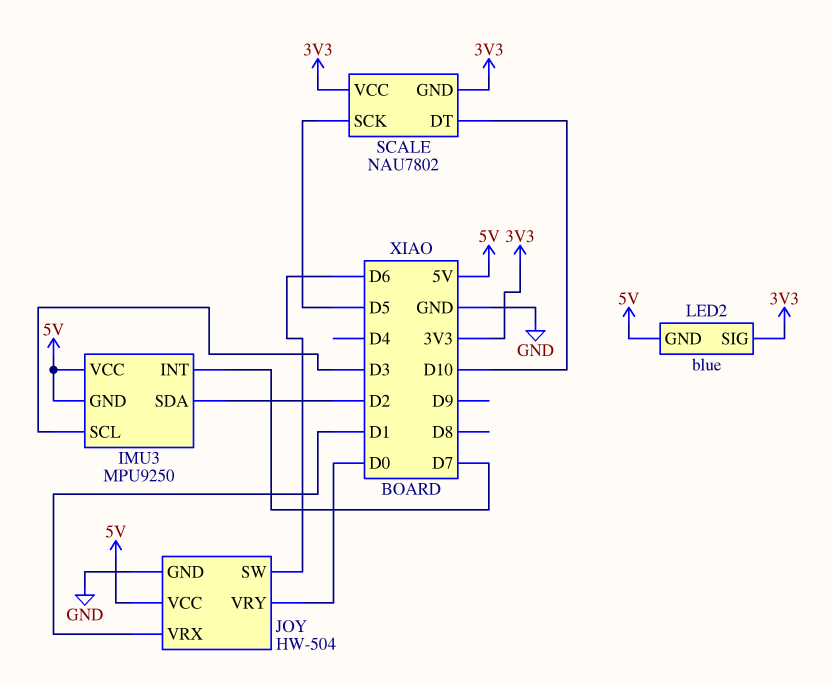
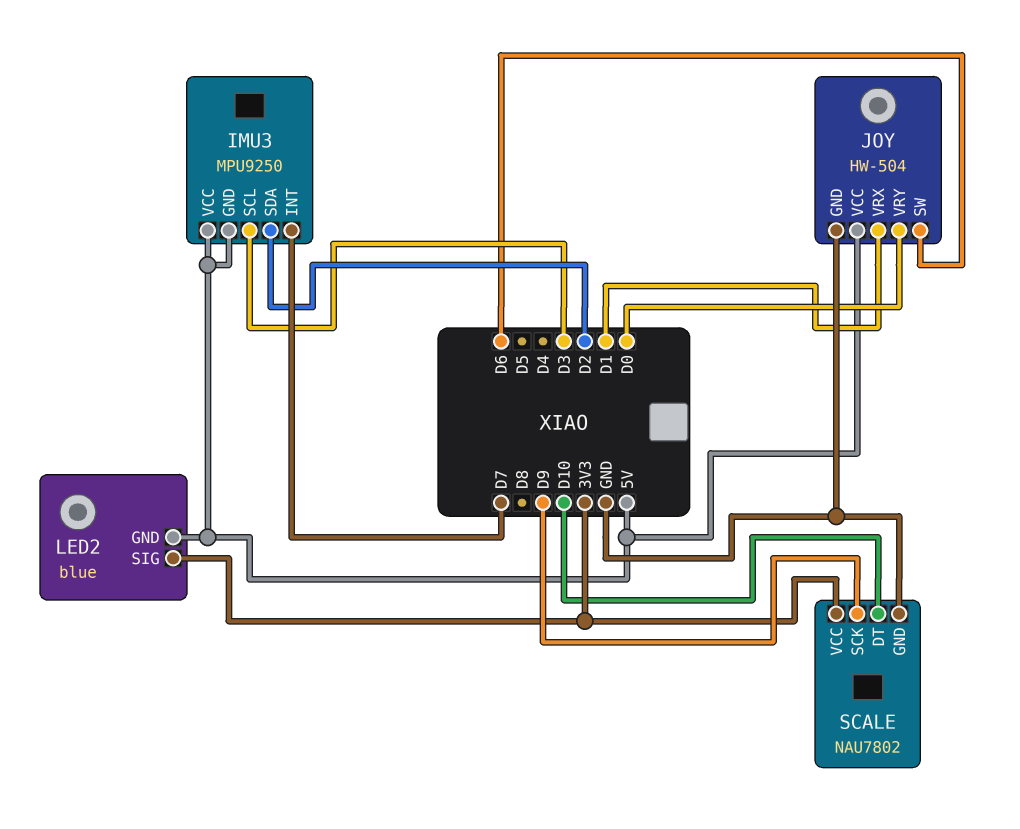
SCALE pin GND: 3V3 -> GND
SCALE pin SCK: D5 -> D9

